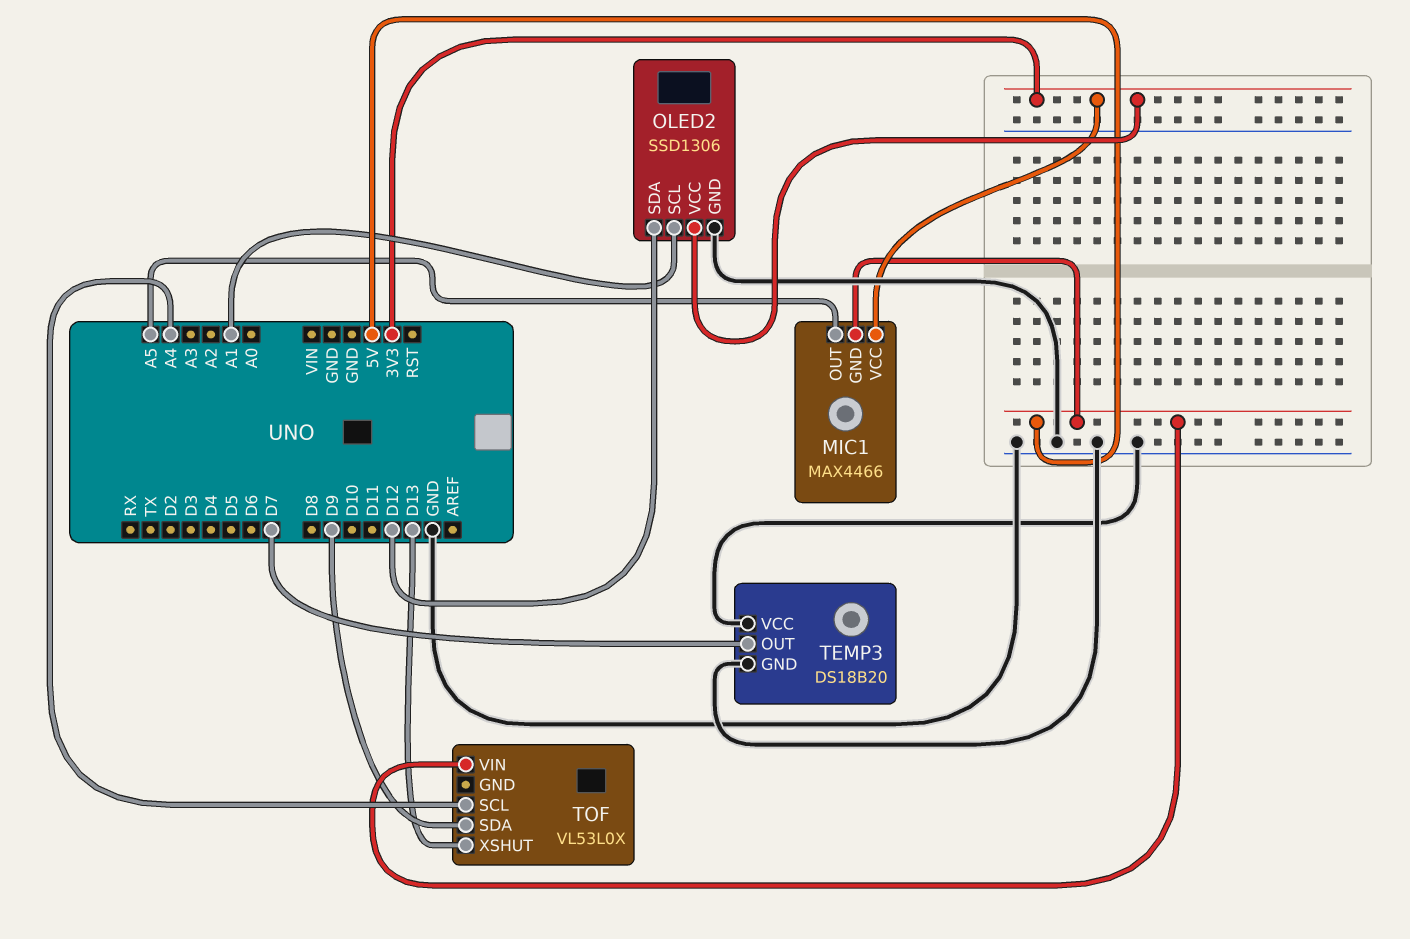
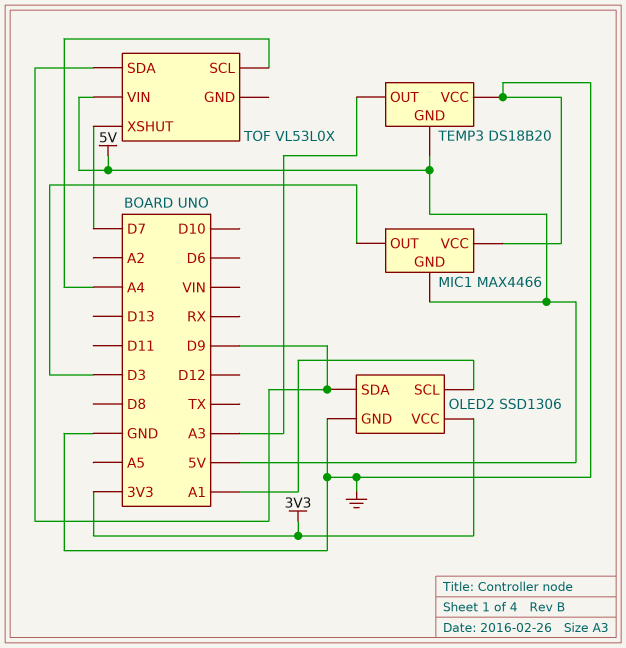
MIC1 pin OUT: A5 -> D3
MIC1 pin VCC: 3V3 -> GND
OLED2 pin SDA: D12 -> D9
TEMP3 pin GND: GND -> 5V
TEMP3 pin OUT: D7 -> A3
TOF pin XSHUT: D13 -> D7

